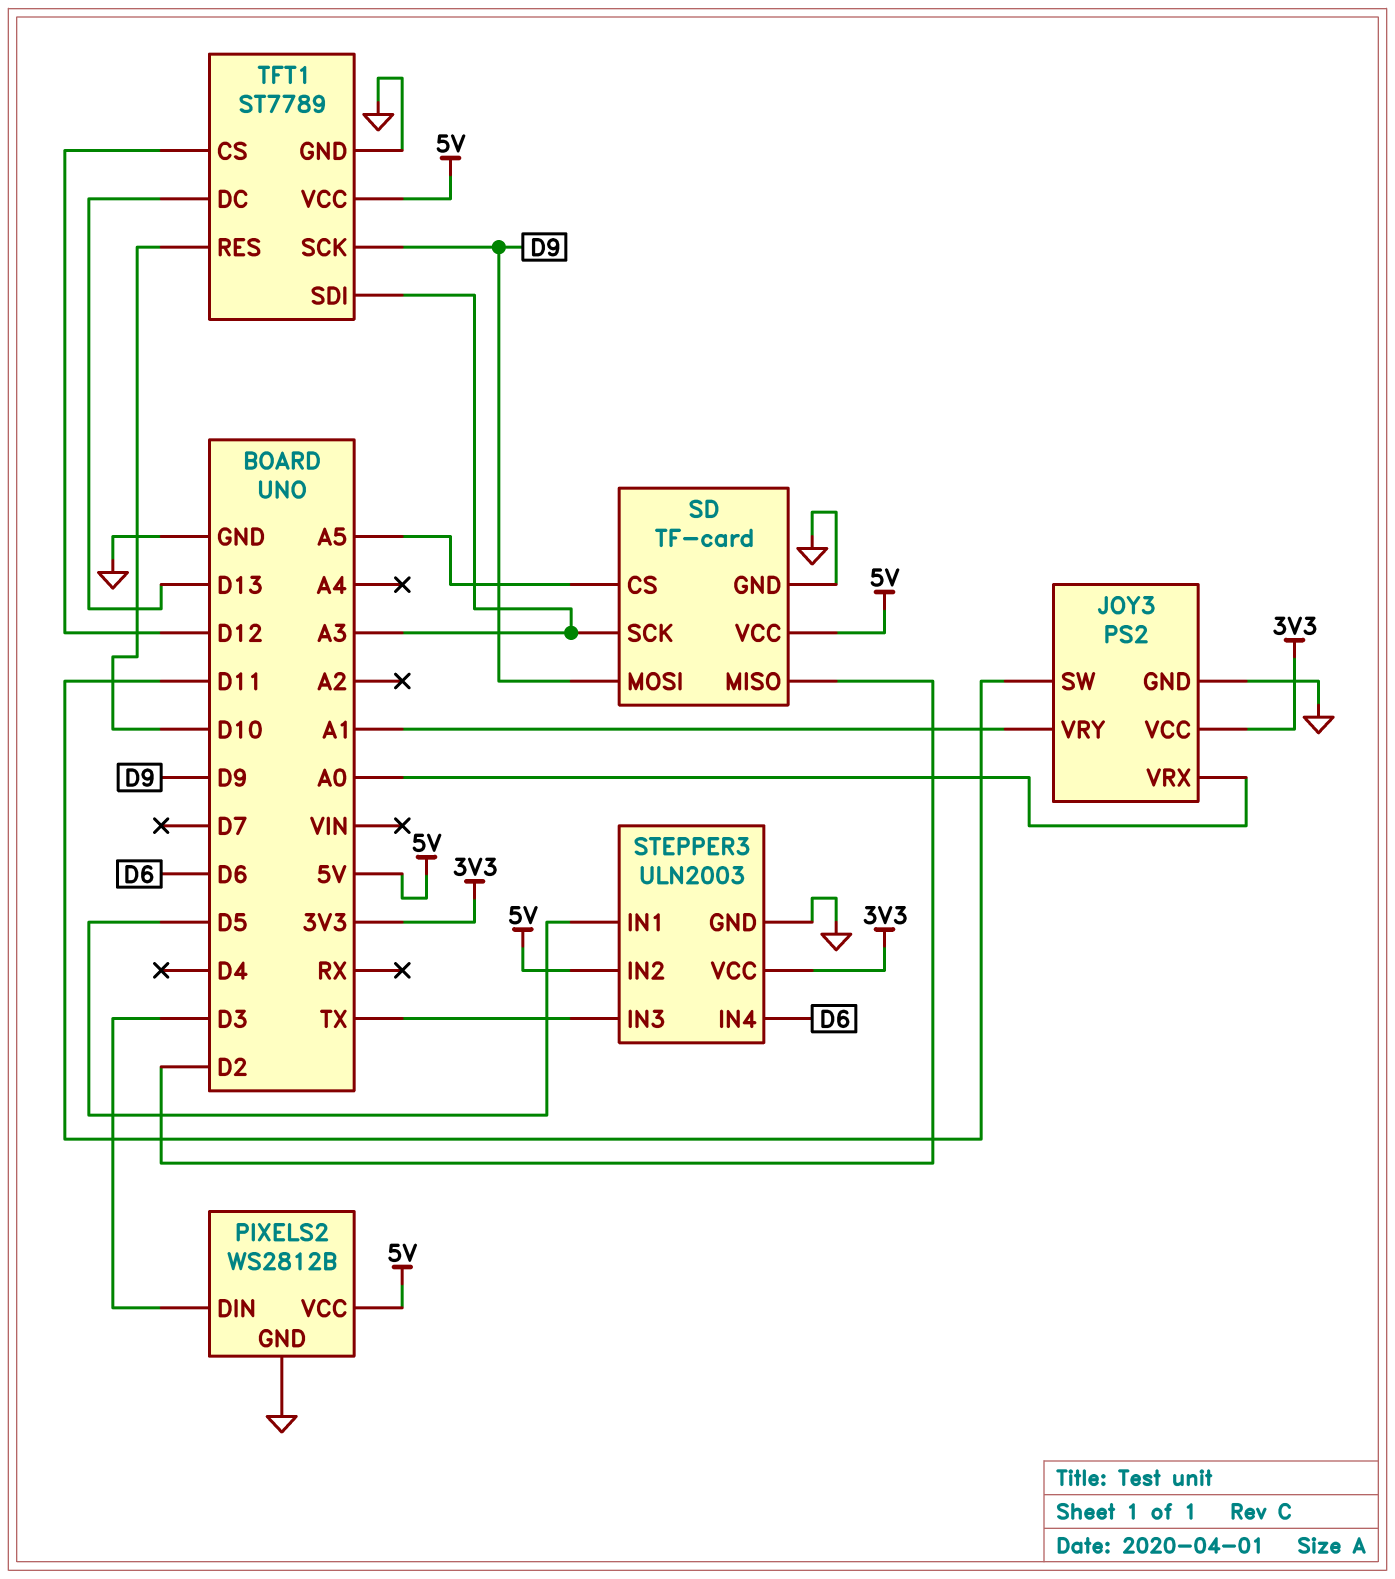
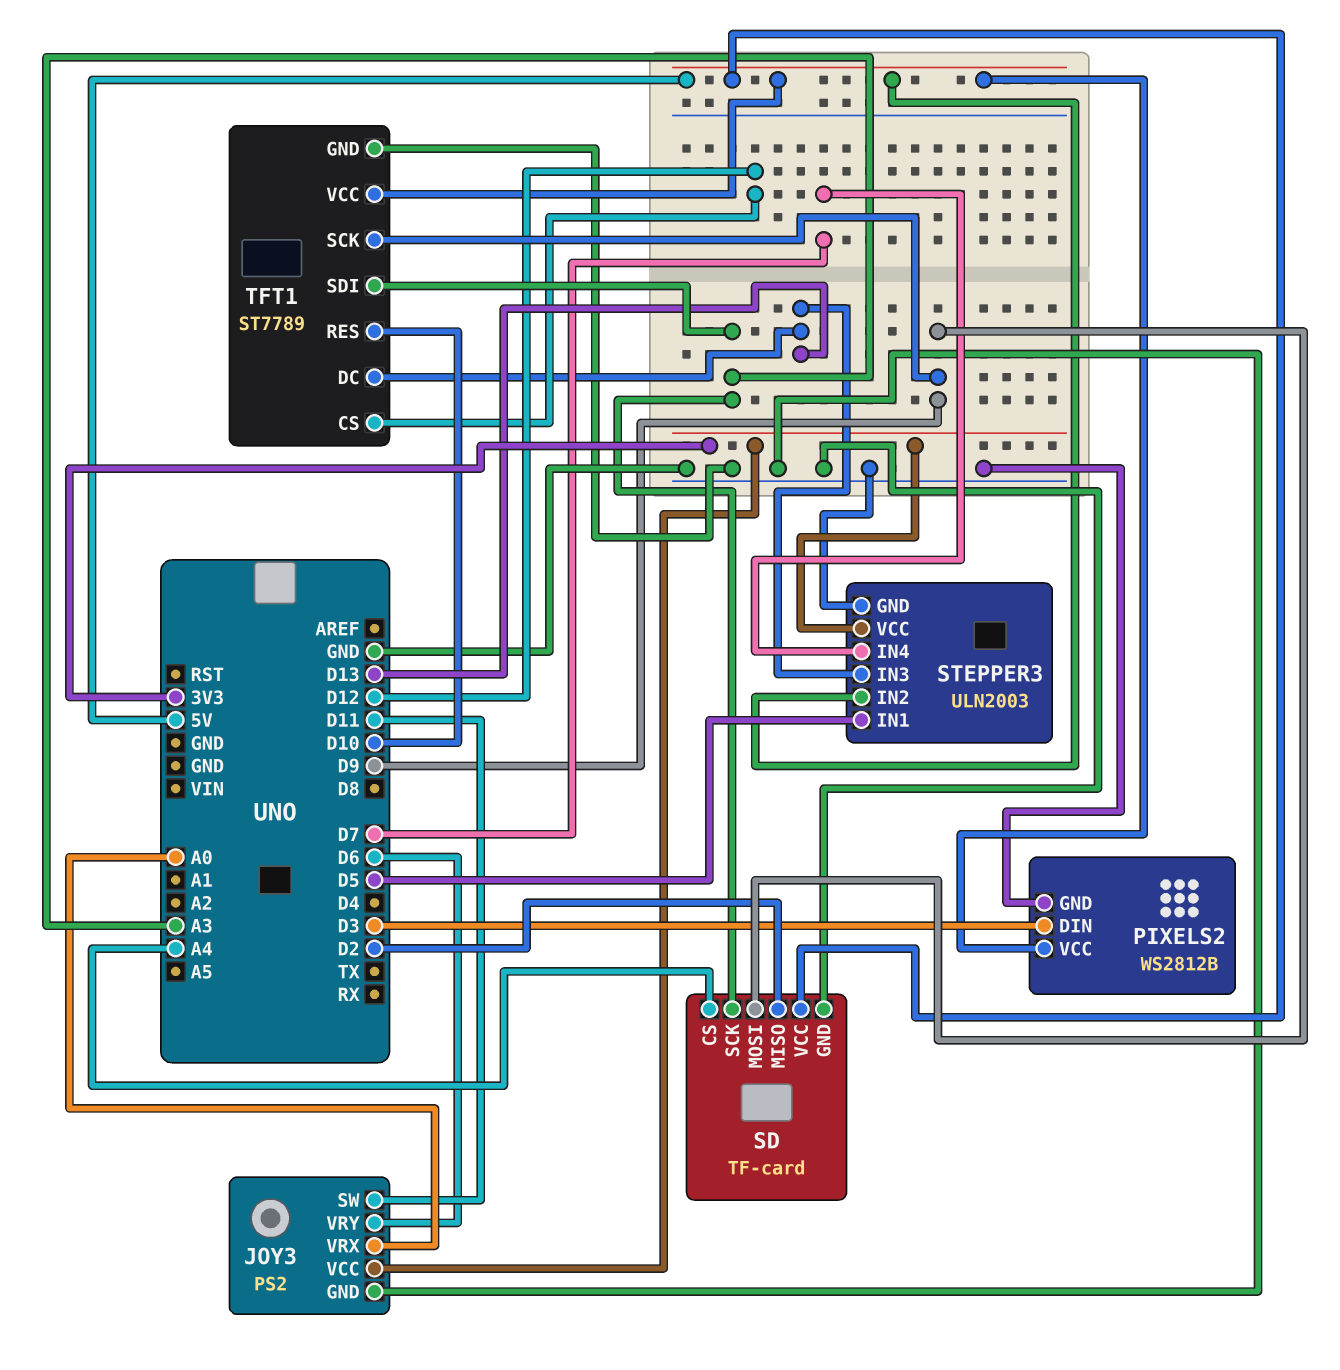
JOY3 pin VRY: A1 -> D6
SD pin CS: A5 -> A4
STEPPER3 pin IN3: TX -> D13
STEPPER3 pin IN4: D6 -> D7

